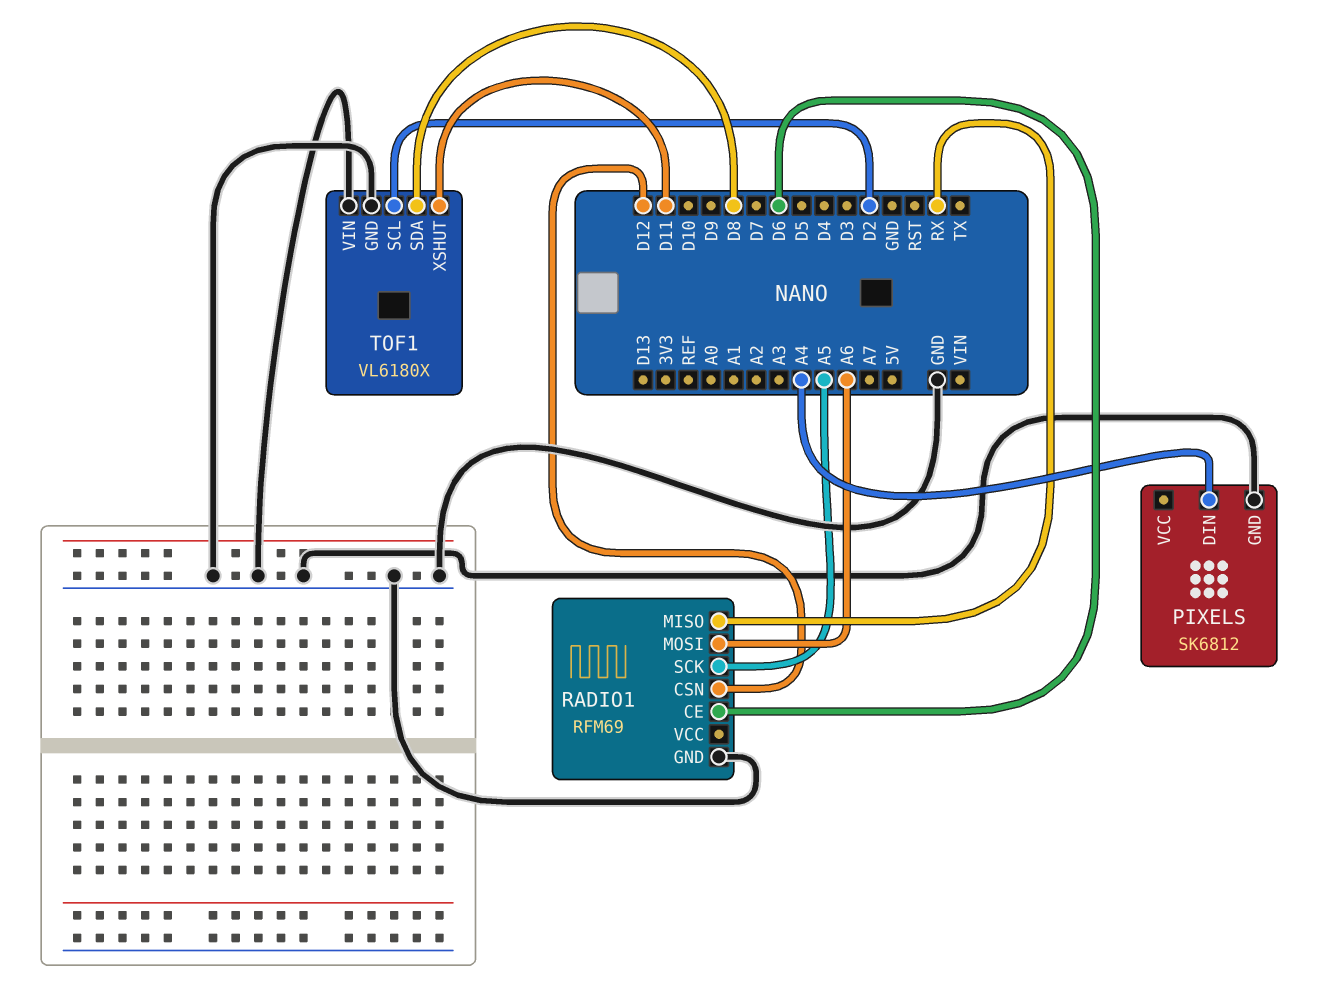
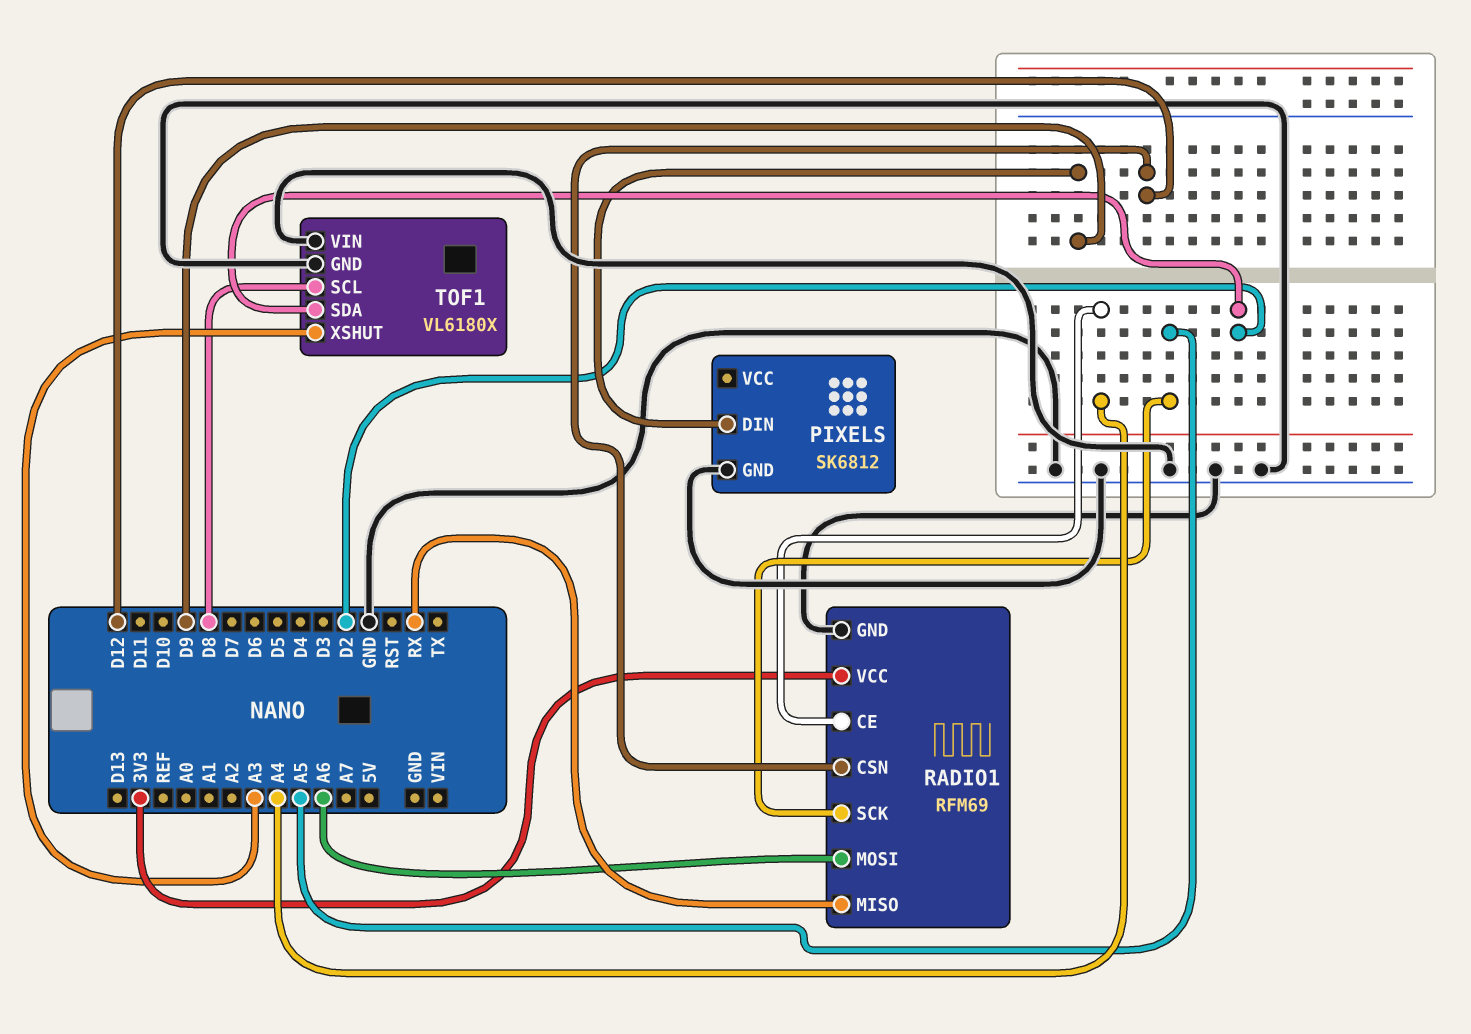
PIXELS pin DIN: A4 -> D9
RADIO1 pin CE: D6 -> A4
RADIO1 pin VCC: none -> 3V3
TOF1 pin SCL: D2 -> D8
TOF1 pin SDA: D8 -> D2
TOF1 pin XSHUT: D11 -> A3

